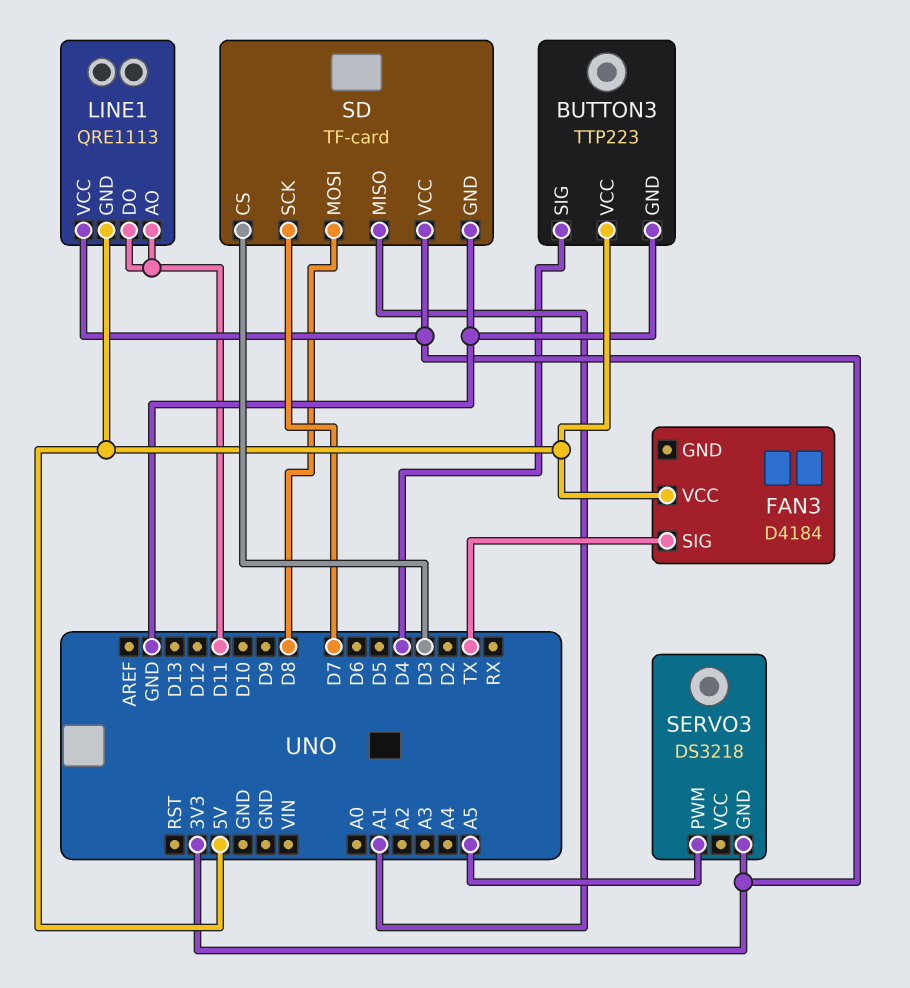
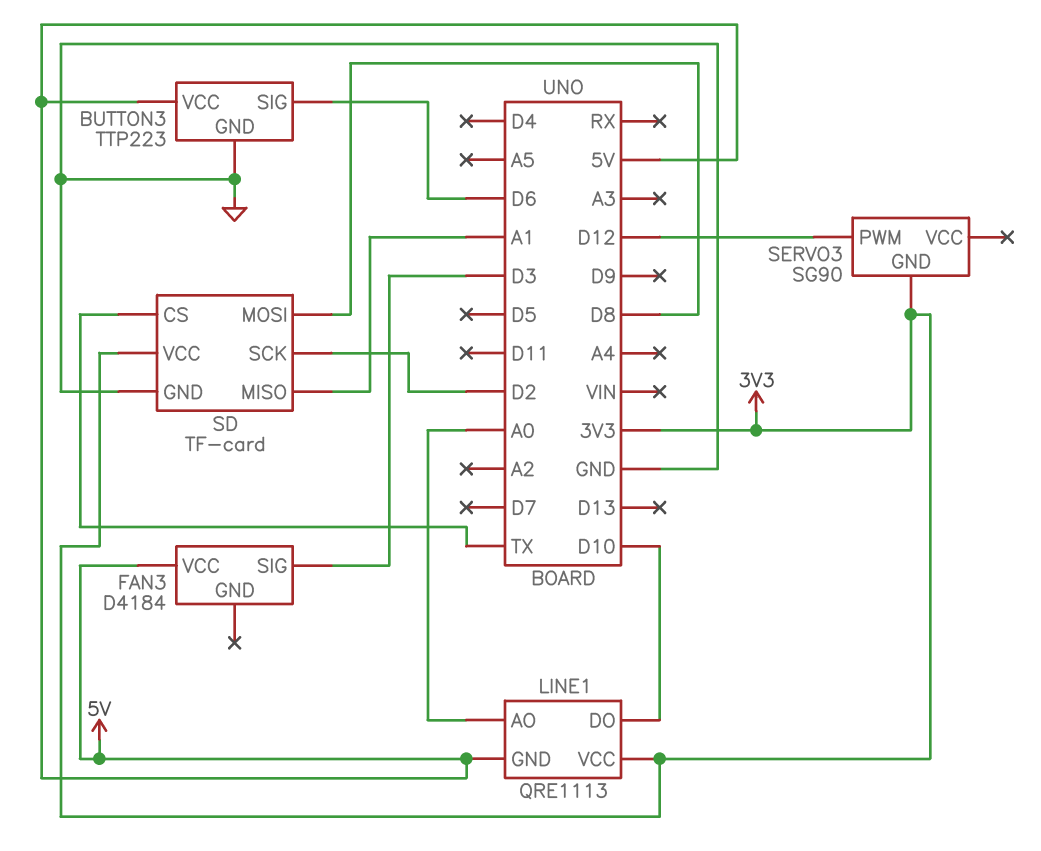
BUTTON3 pin SIG: D4 -> D6
FAN3 pin SIG: TX -> D3
LINE1 pin AO: D11 -> A0
LINE1 pin DO: D11 -> D10
SD pin CS: D3 -> TX
SD pin SCK: D7 -> D2
SERVO3: DS3218 -> SG90
SERVO3 pin PWM: A5 -> D12

